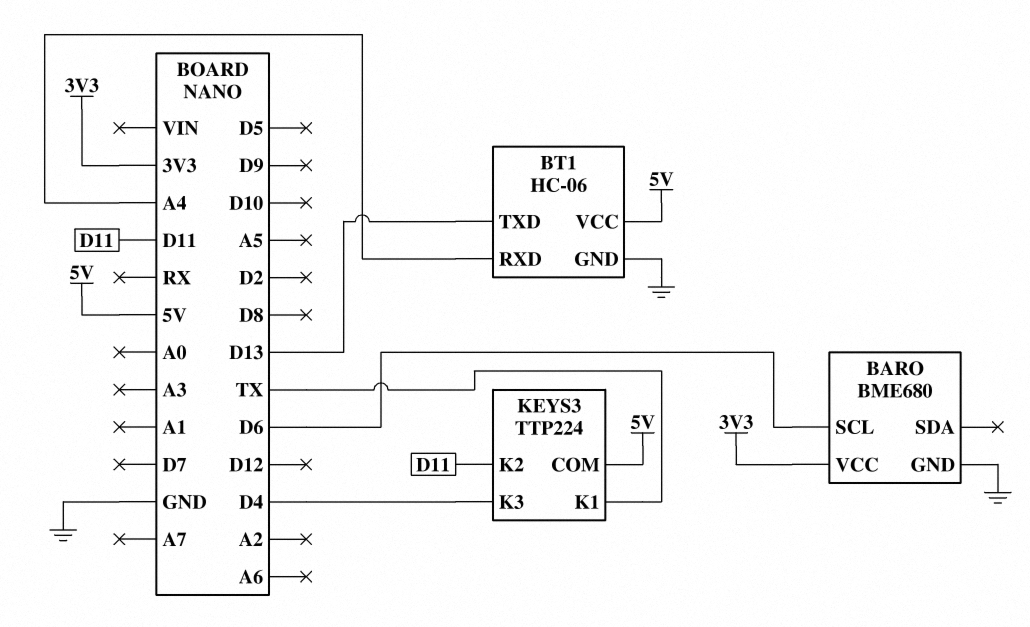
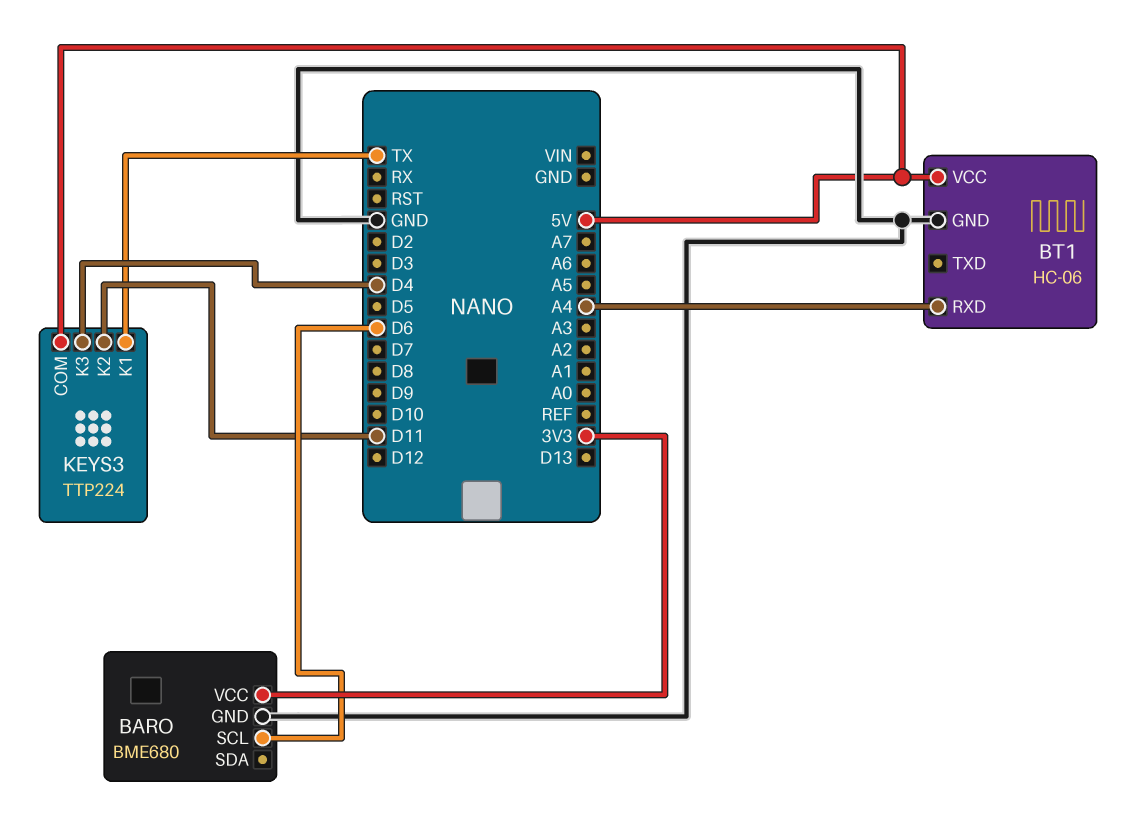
BT1 pin TXD: D13 -> none

